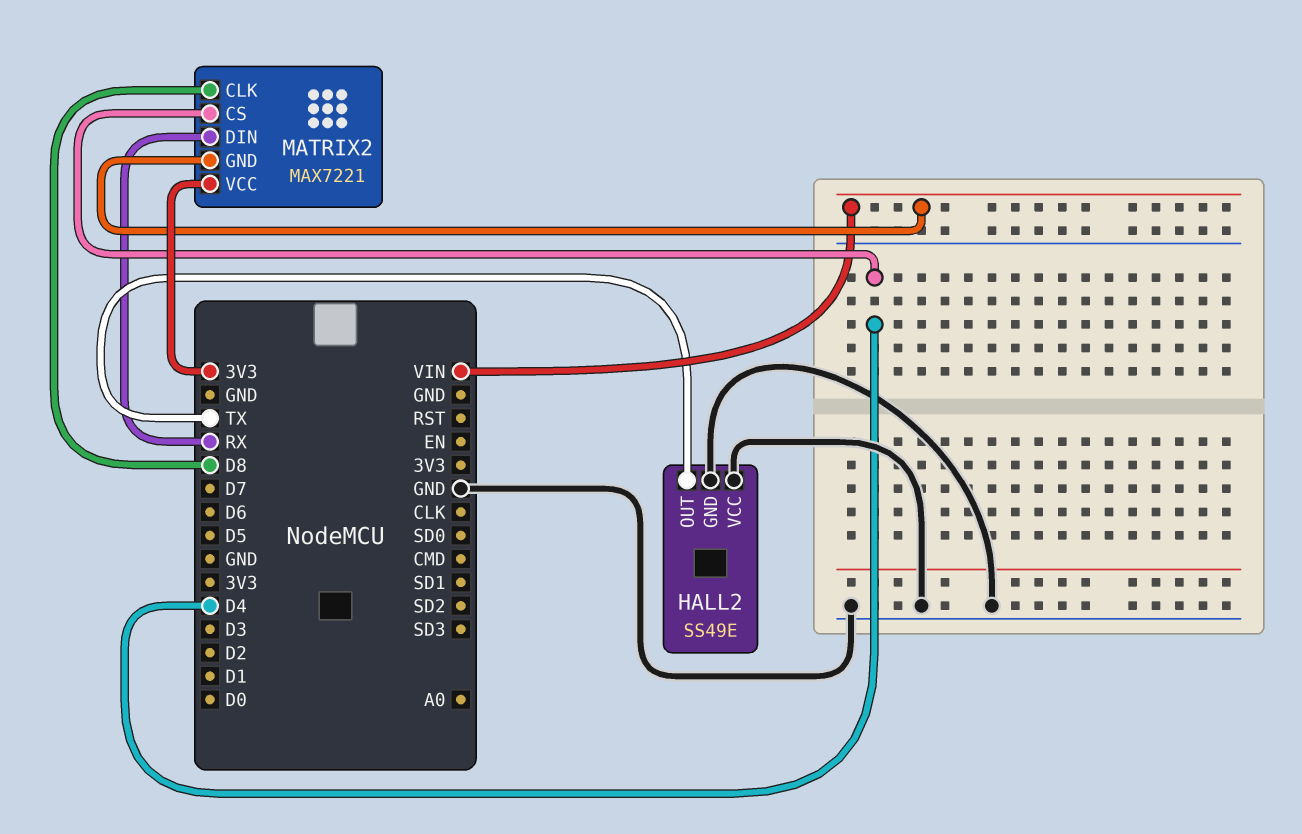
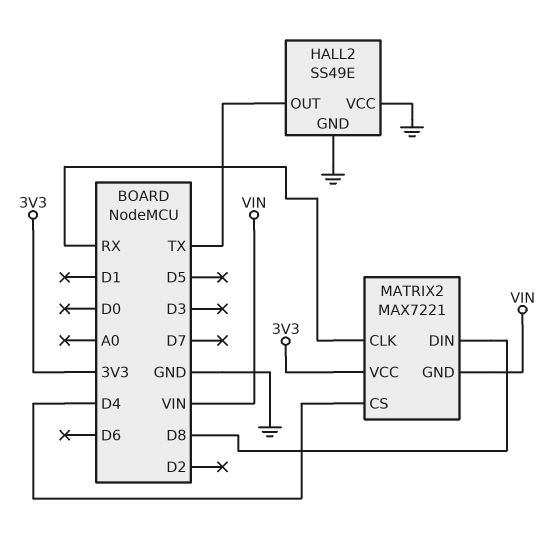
MATRIX2 pin CLK: D8 -> RX
MATRIX2 pin DIN: RX -> D8

